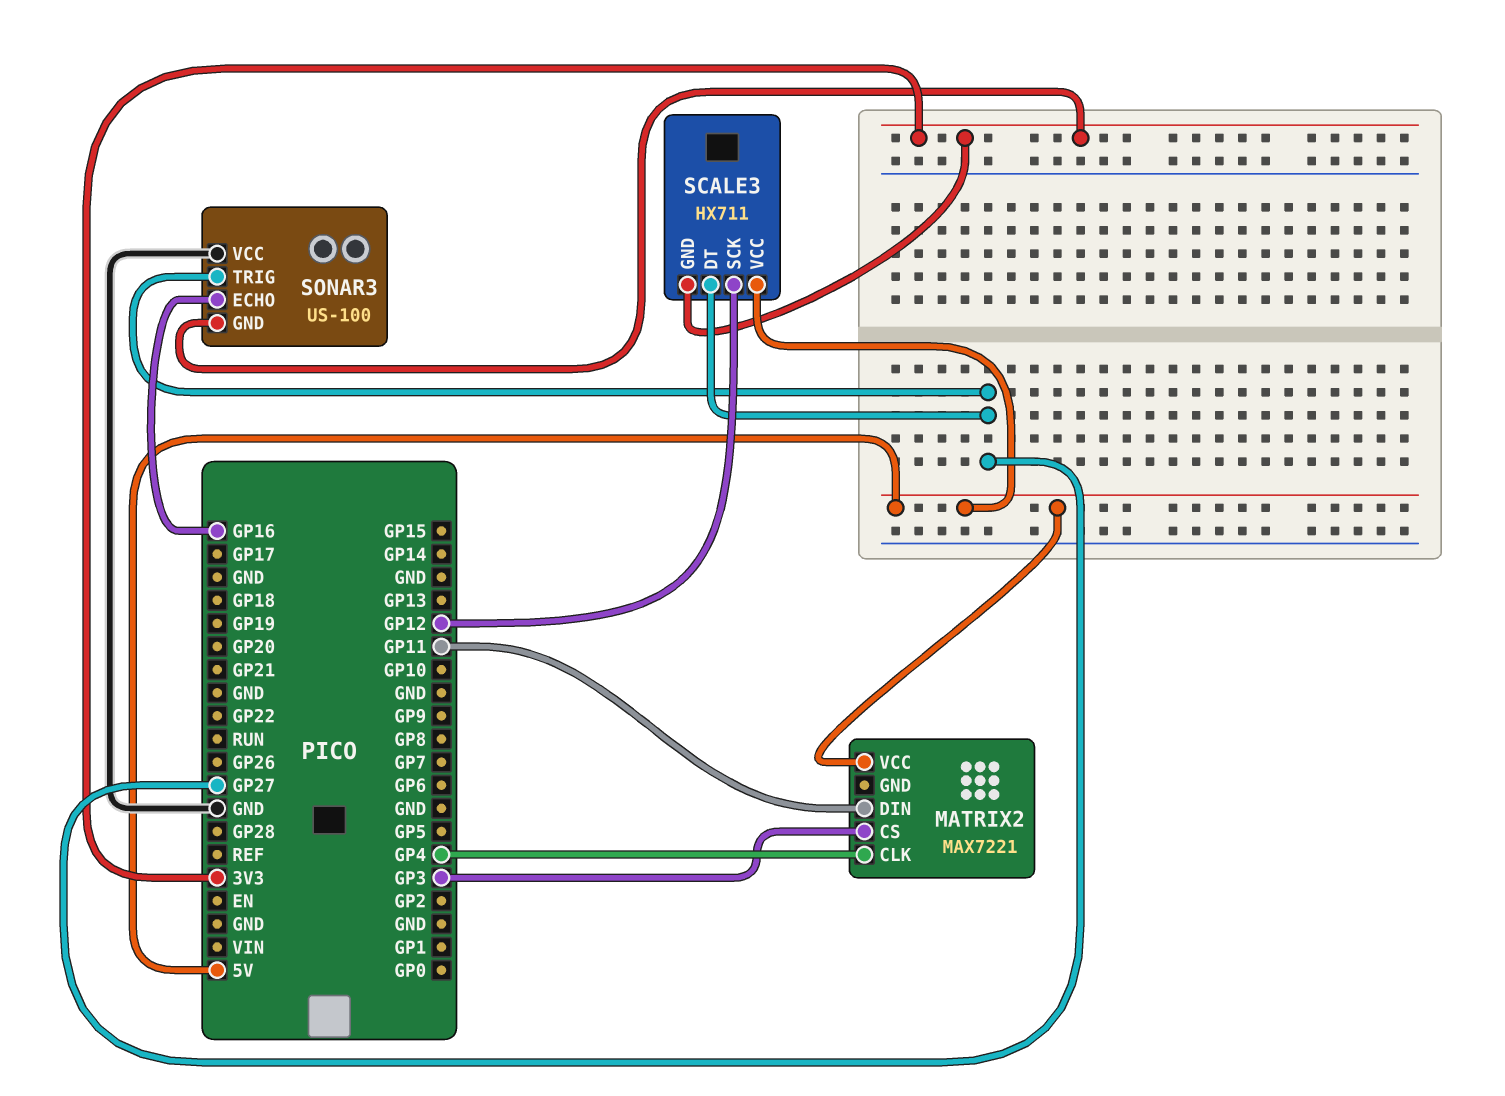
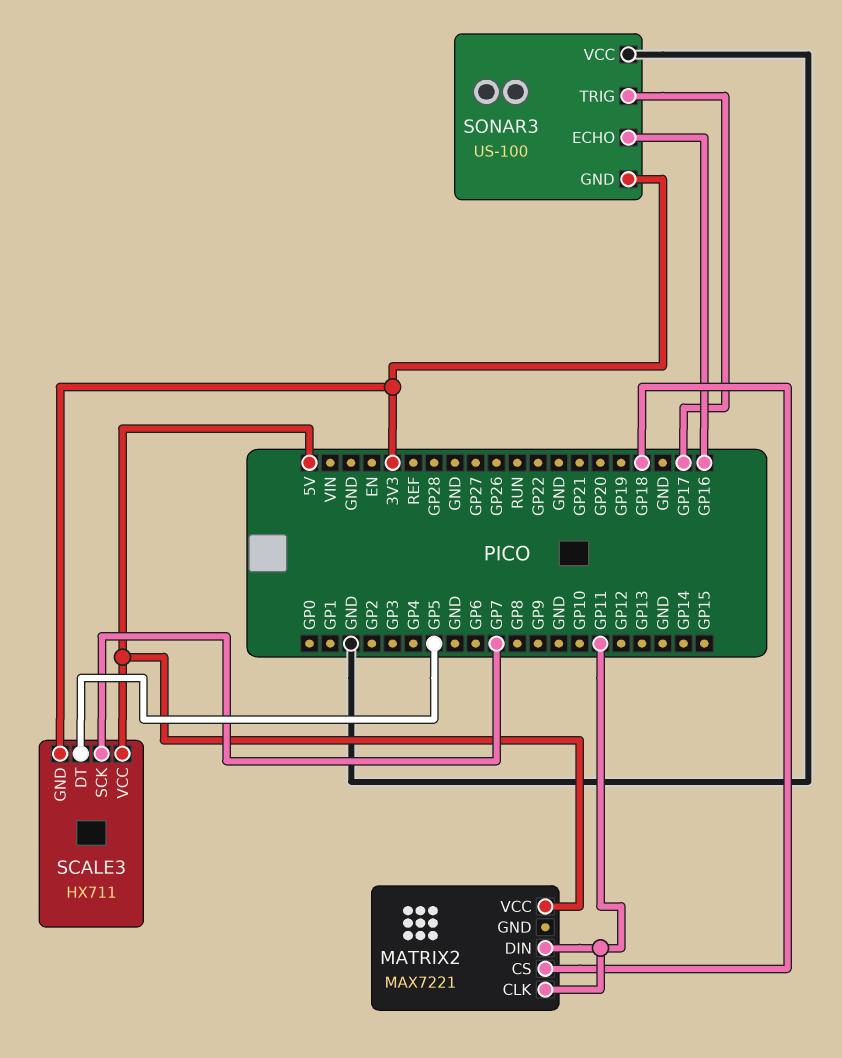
MATRIX2 pin CLK: GP4 -> GP11
MATRIX2 pin CS: GP3 -> GP18
SCALE3 pin DT: GP27 -> GP5
SCALE3 pin SCK: GP12 -> GP7
SONAR3 pin TRIG: GP27 -> GP17

